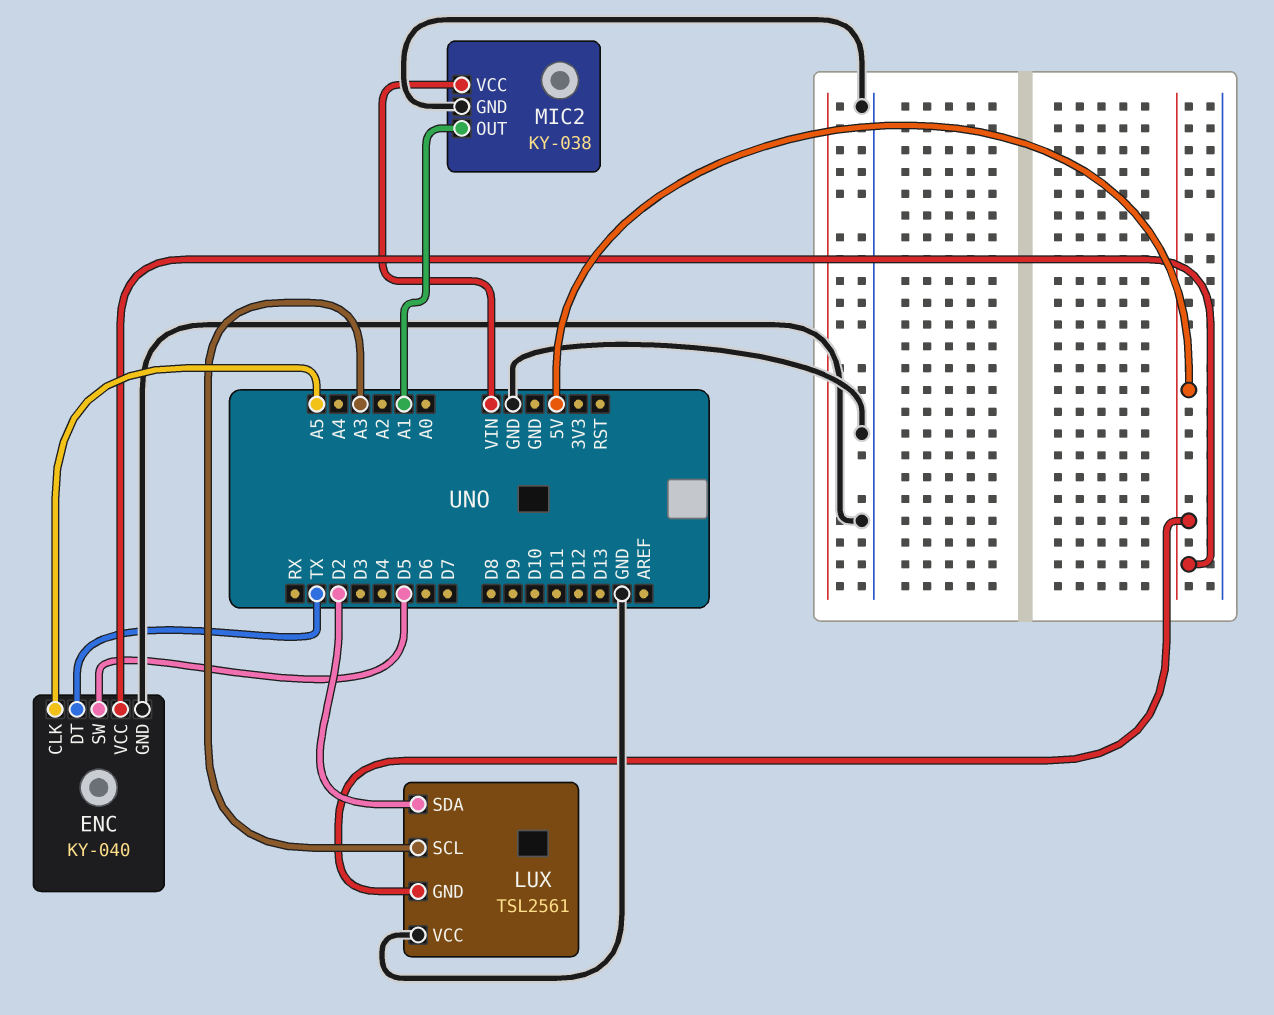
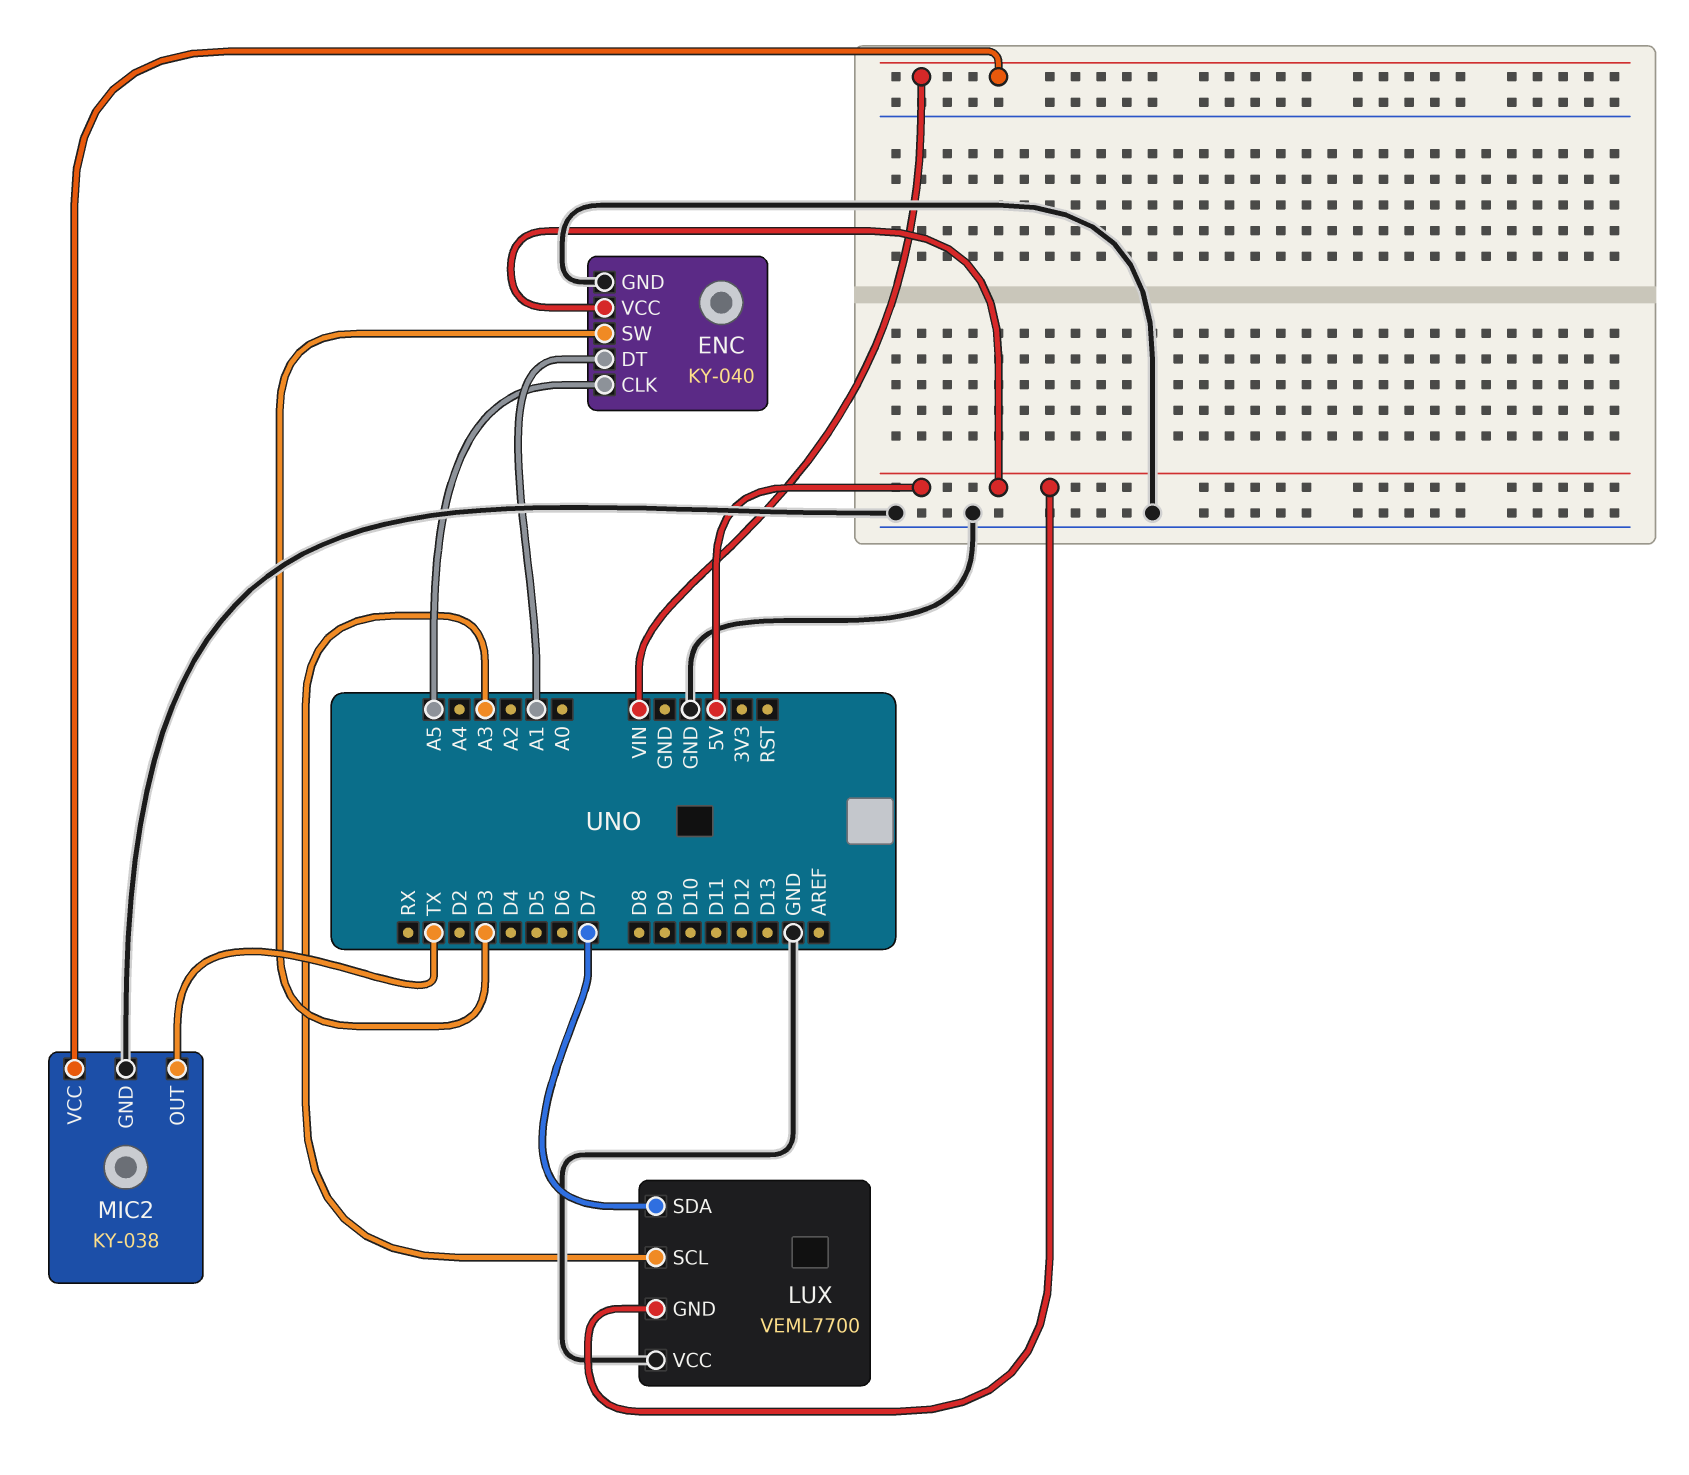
ENC pin DT: TX -> A1
ENC pin SW: D5 -> D3
LUX: TSL2561 -> VEML7700
LUX pin SDA: D2 -> D7
MIC2 pin OUT: A1 -> TX

